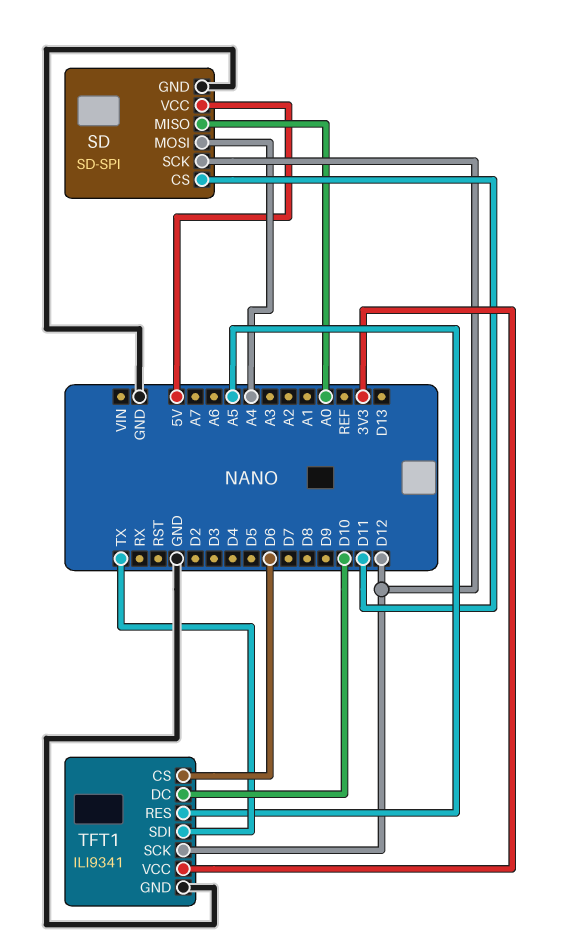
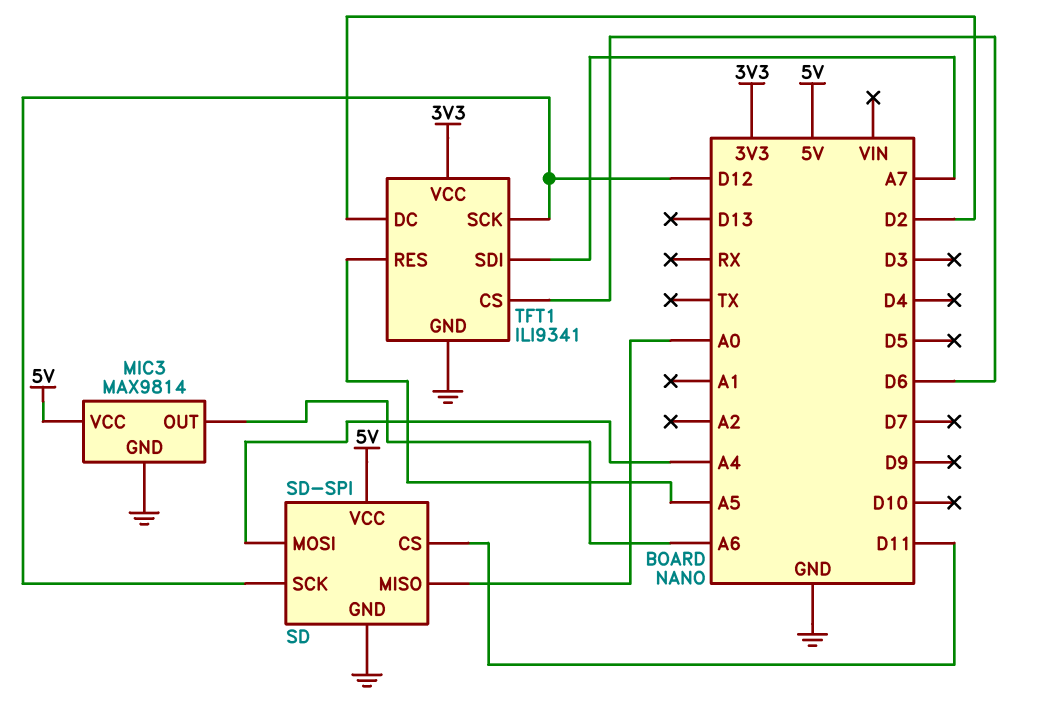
MIC3: none -> MAX9814
MIC3 pin GND: none -> GND
MIC3 pin OUT: none -> A6
MIC3 pin VCC: none -> 5V
TFT1 pin DC: D10 -> D2
TFT1 pin SDI: TX -> A7

